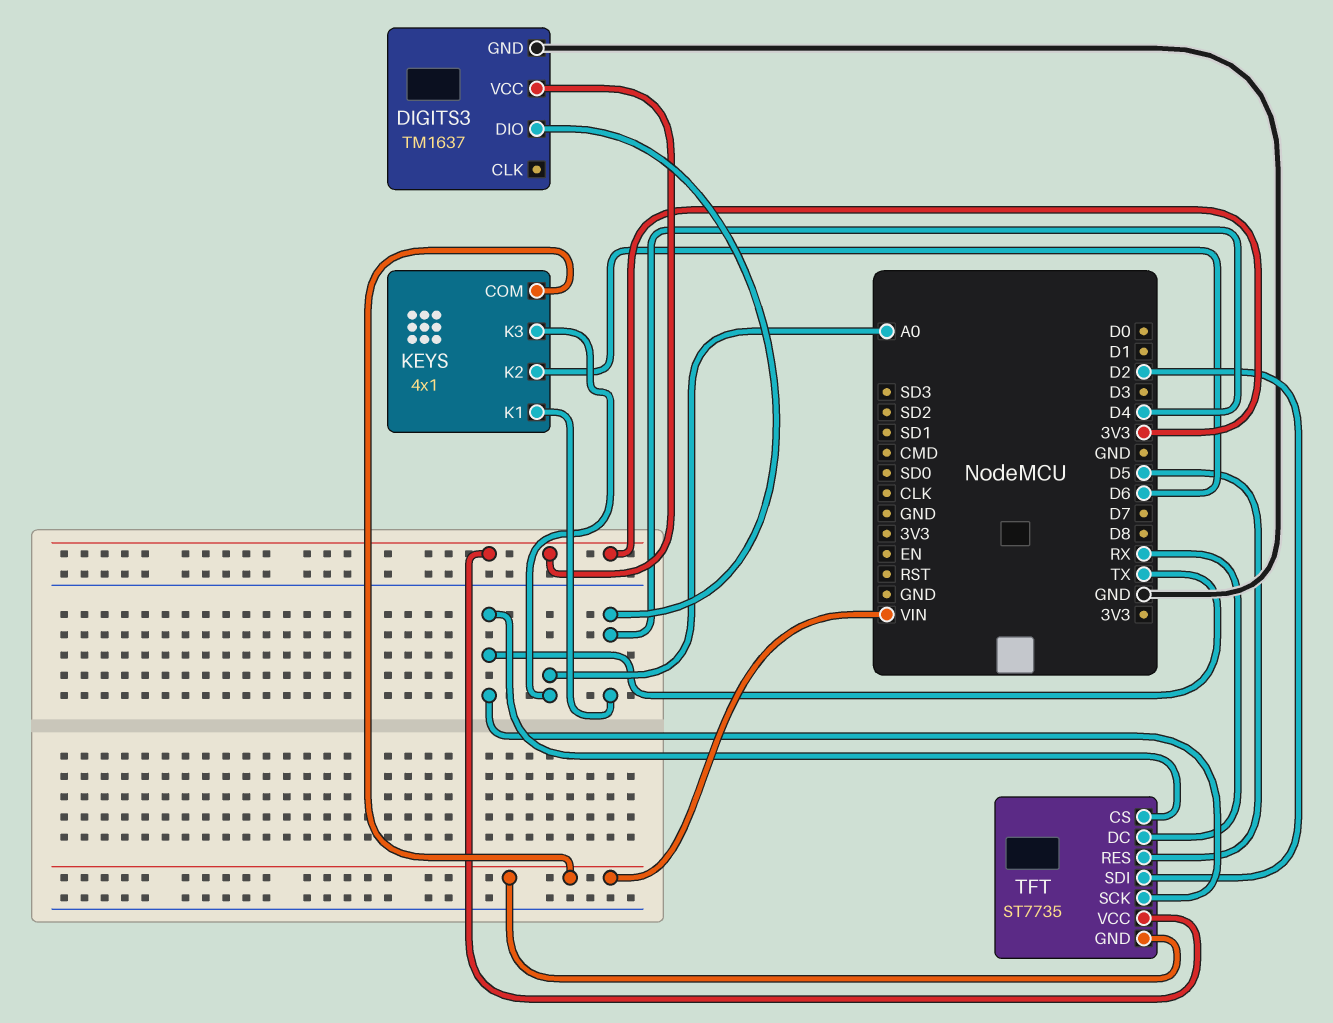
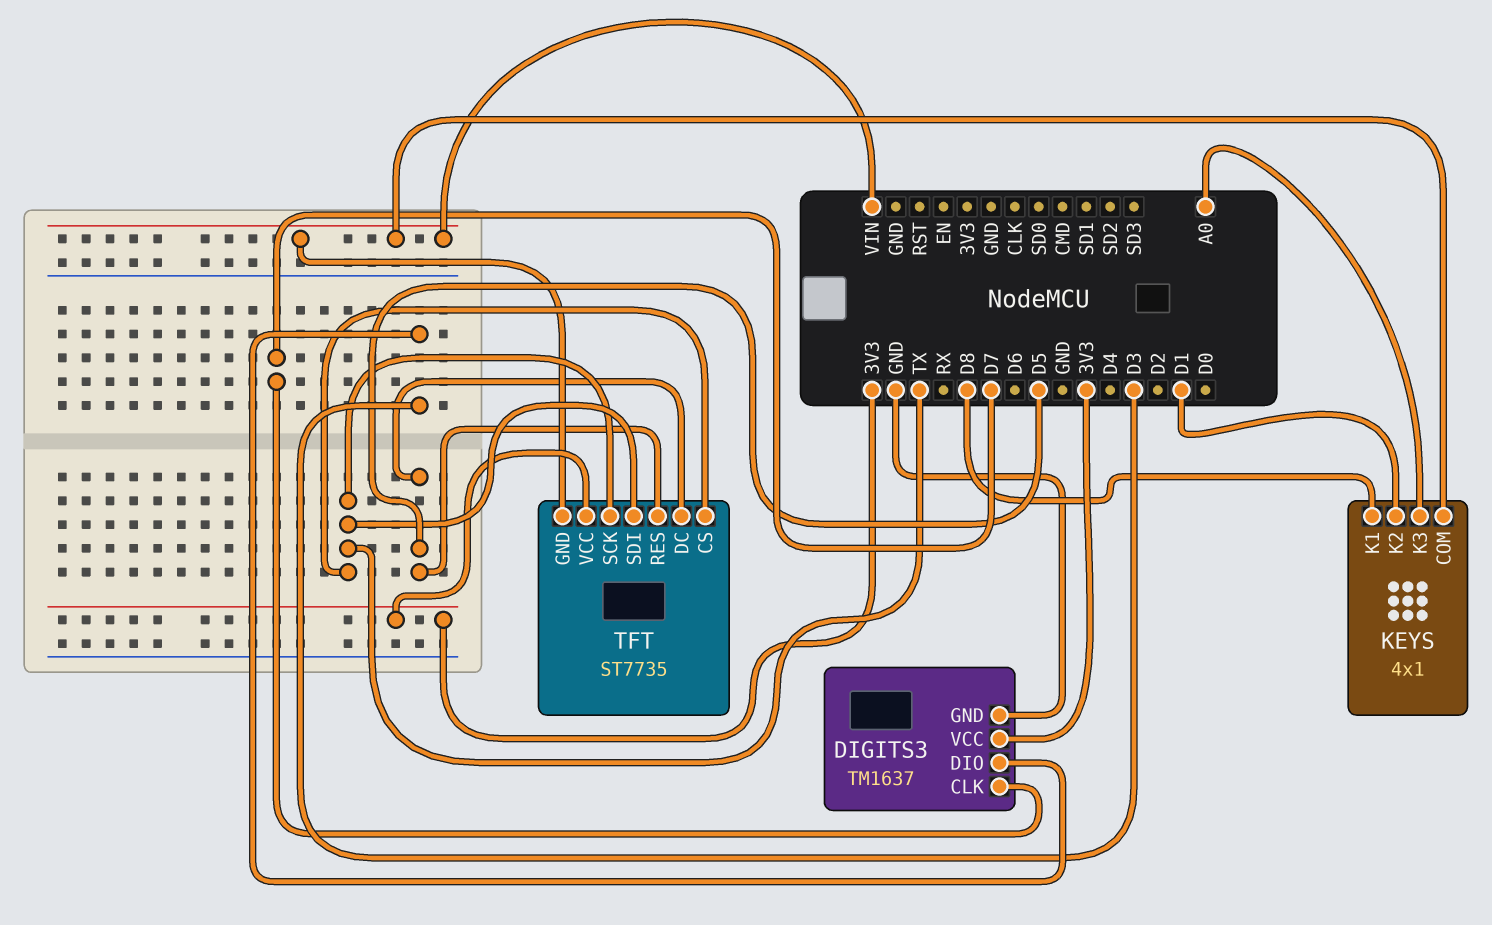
DIGITS3 pin CLK: none -> D7
DIGITS3 pin DIO: D4 -> D3
KEYS pin K1: D4 -> D8
KEYS pin K2: D6 -> D1
TFT pin DC: RX -> D5
TFT pin SDI: D2 -> TX

